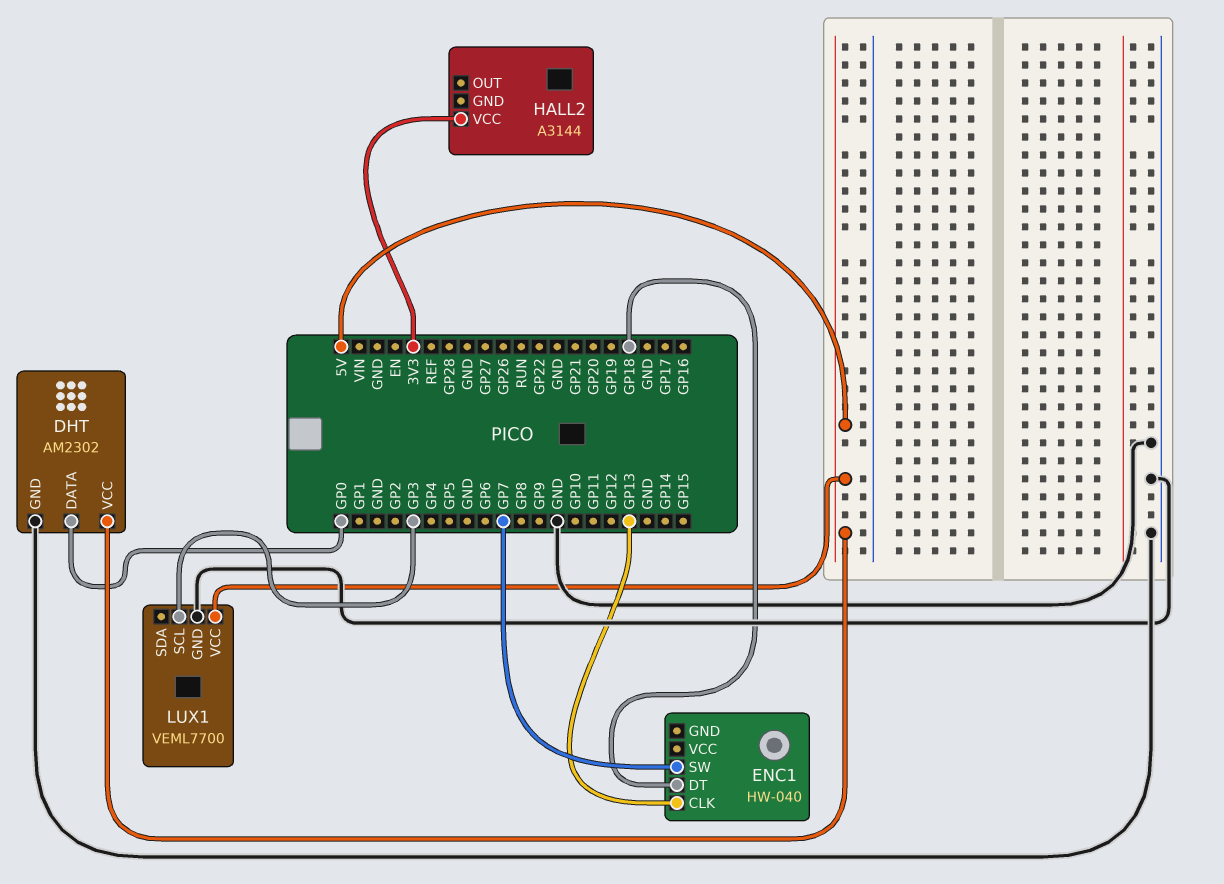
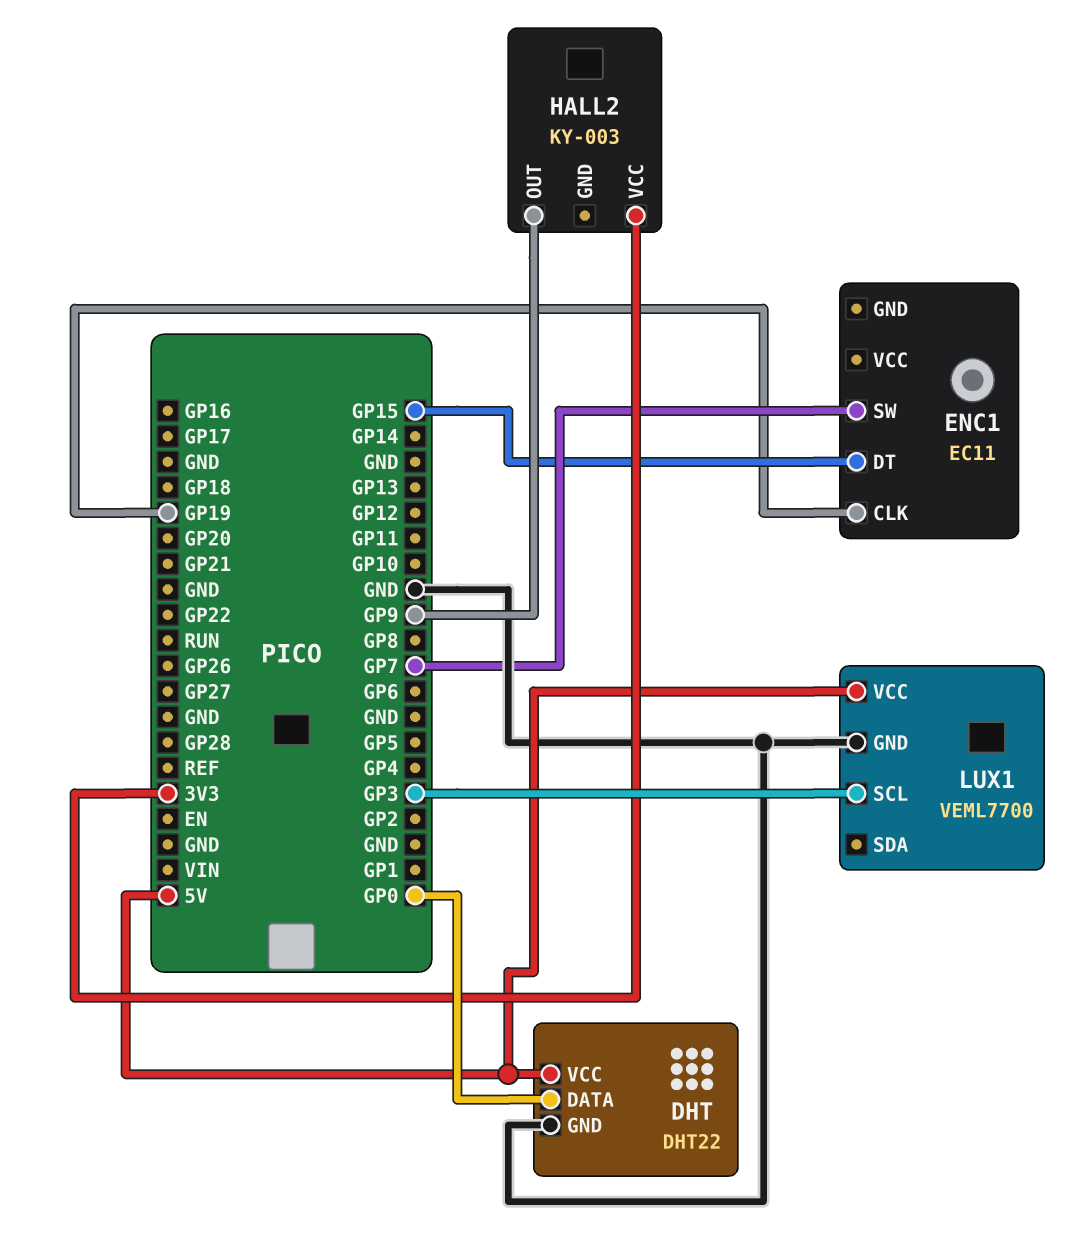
DHT: AM2302 -> DHT22
ENC1: HW-040 -> EC11
ENC1 pin CLK: GP13 -> GP19
ENC1 pin DT: GP18 -> GP15
HALL2: A3144 -> KY-003
HALL2 pin OUT: none -> GP9

